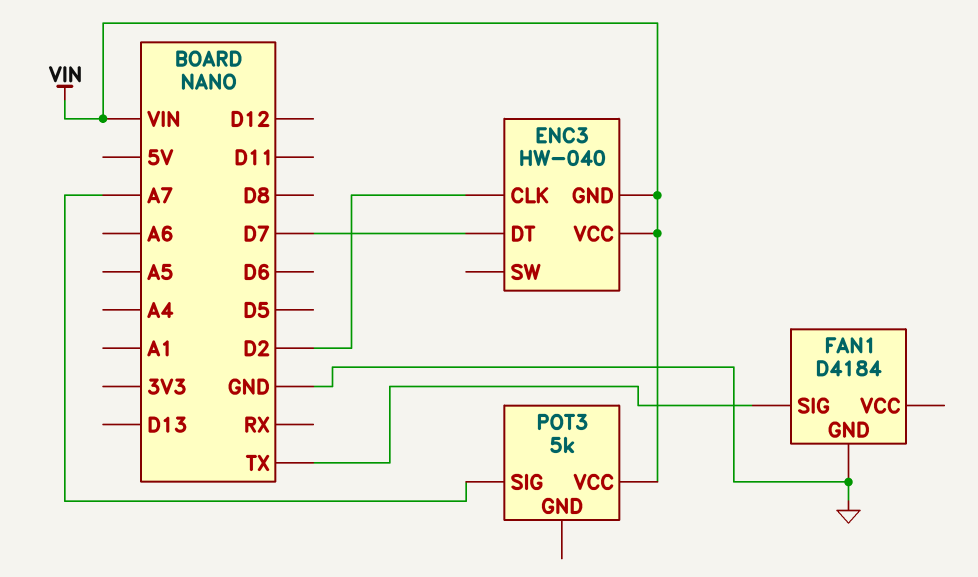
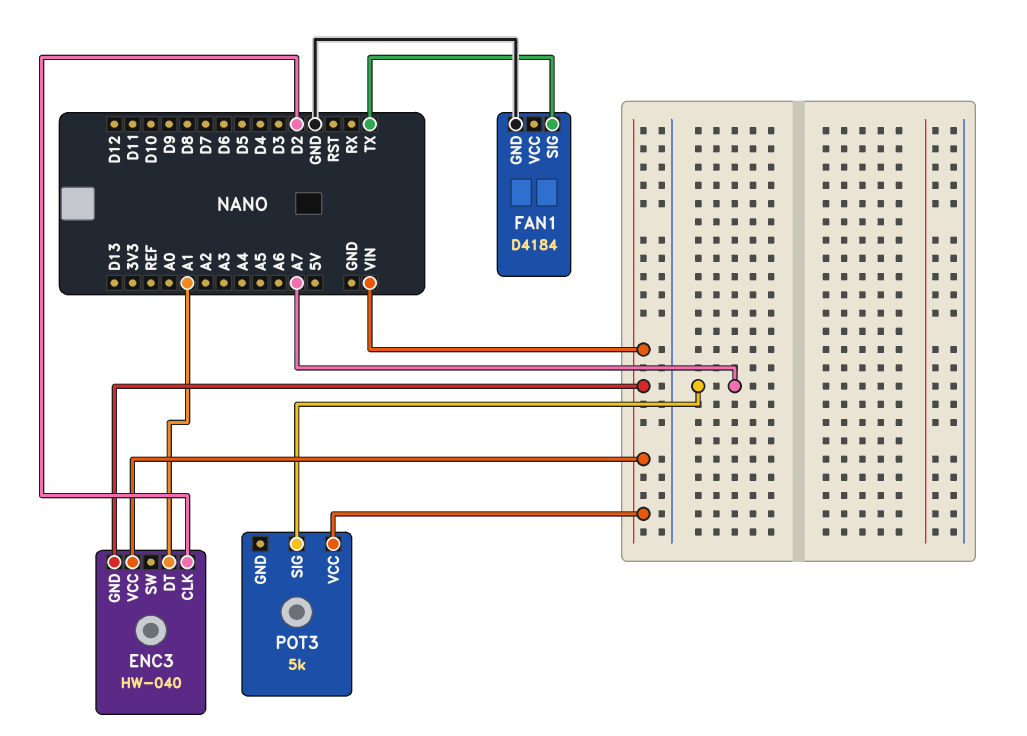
ENC3 pin DT: D7 -> A1

